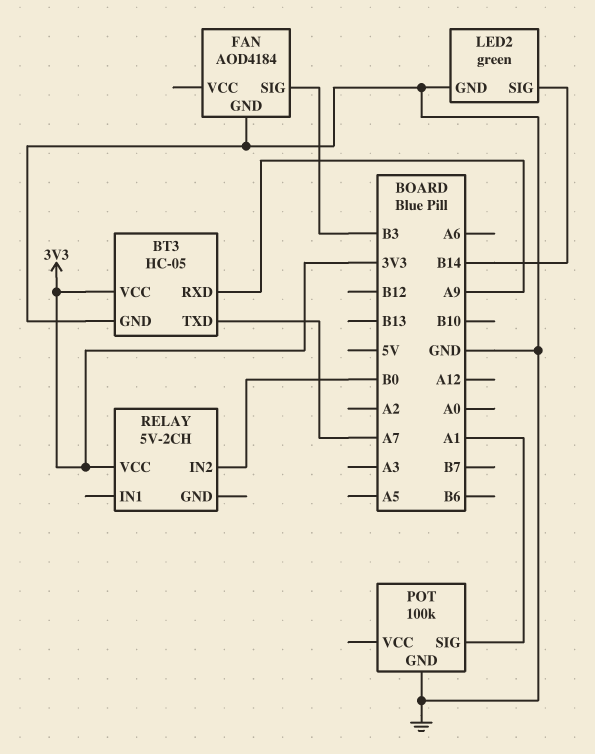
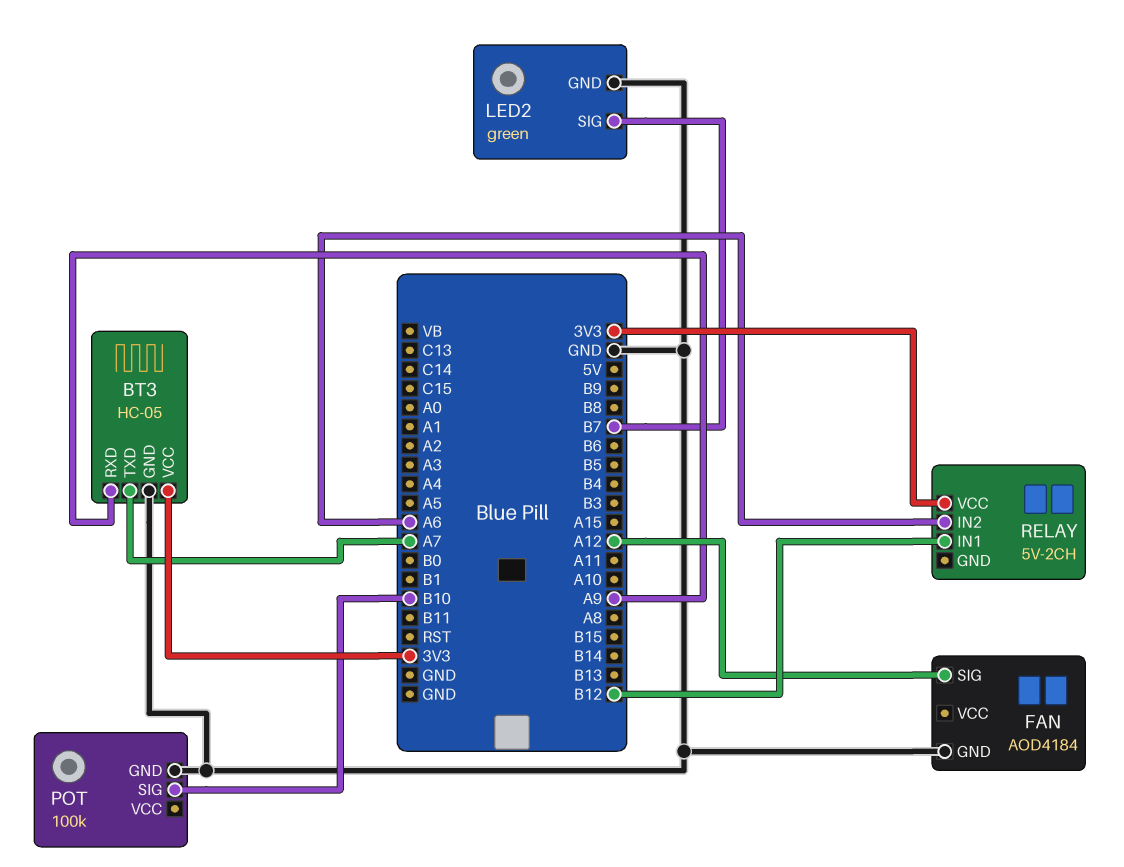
FAN pin SIG: B3 -> A12
LED2 pin SIG: B14 -> B7
POT pin SIG: A1 -> B10
RELAY pin IN1: none -> B12
RELAY pin IN2: B0 -> A6

